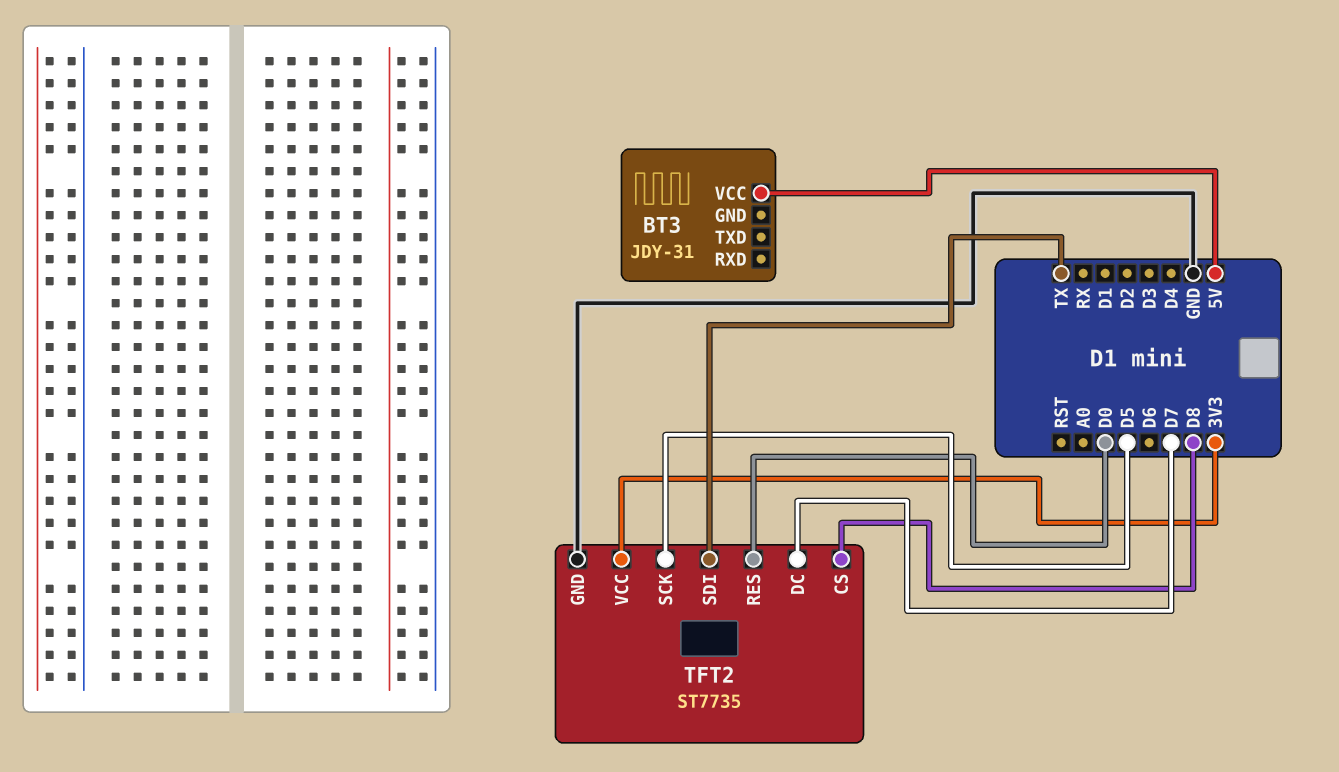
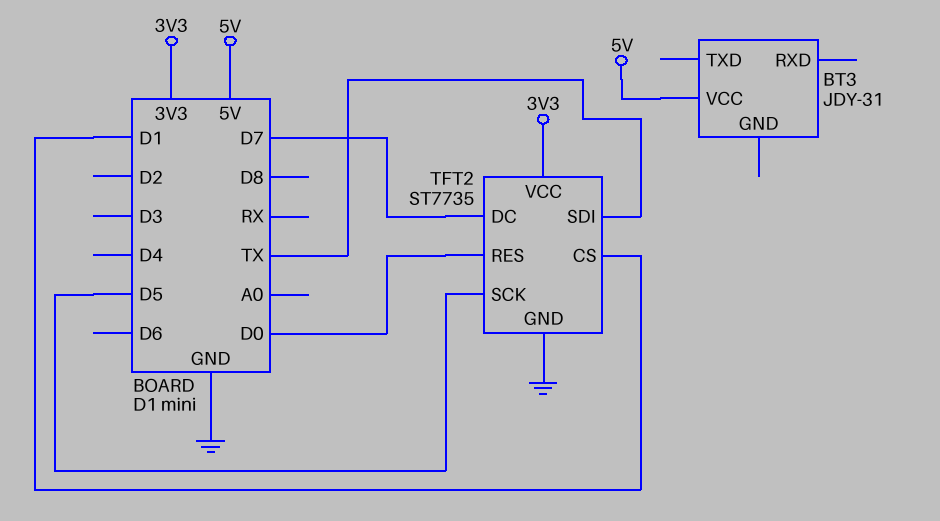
TFT2 pin CS: D8 -> D1

